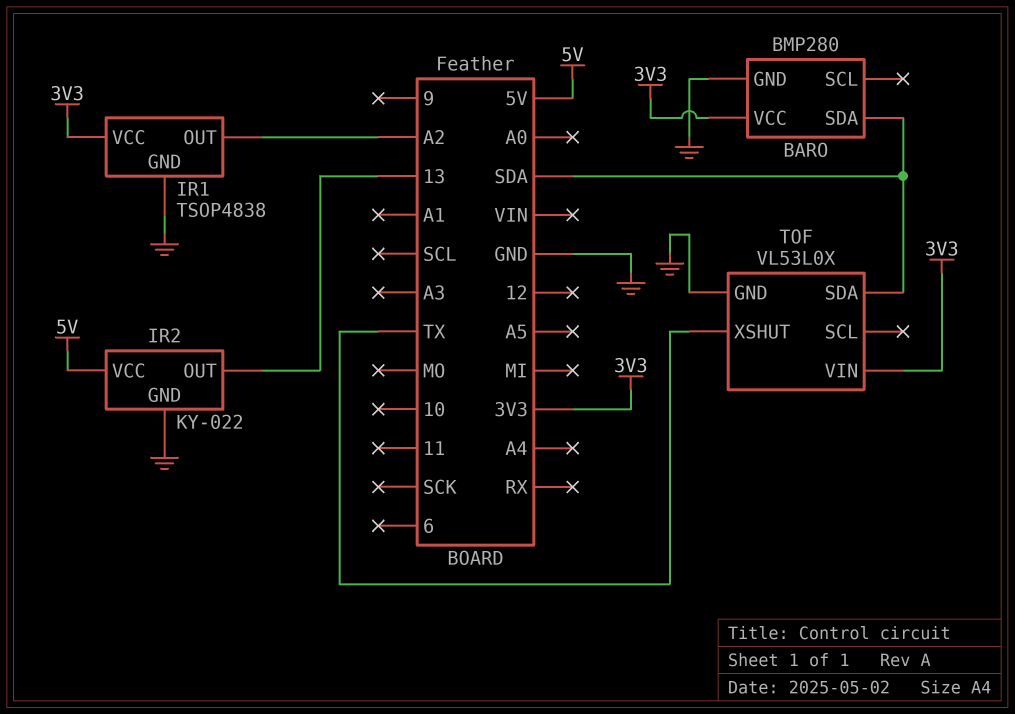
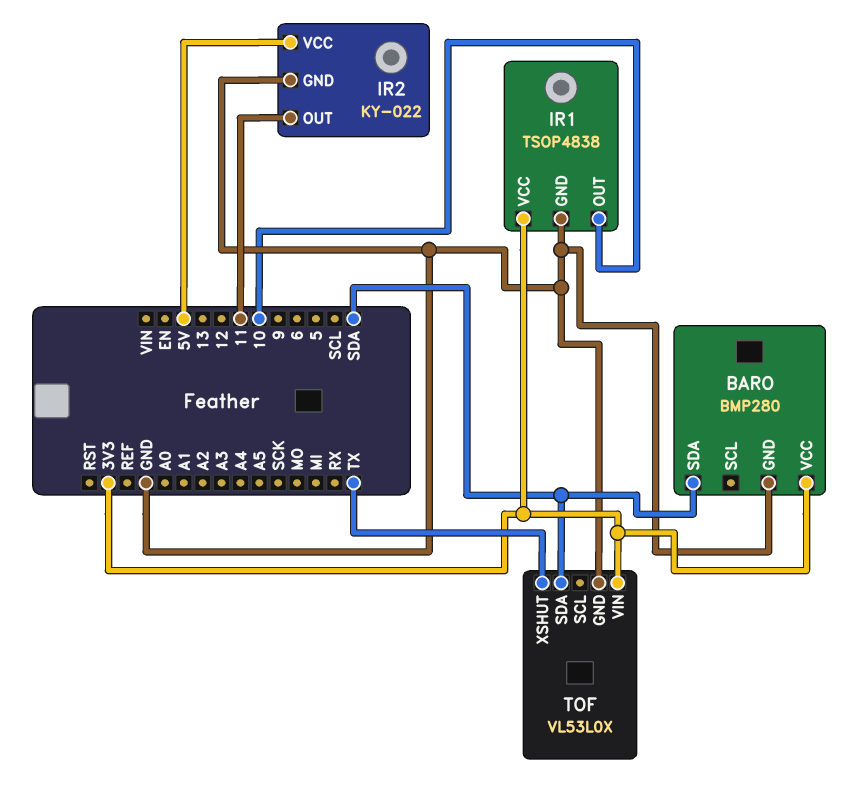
IR1 pin OUT: A2 -> 10
IR2 pin OUT: 13 -> 11

